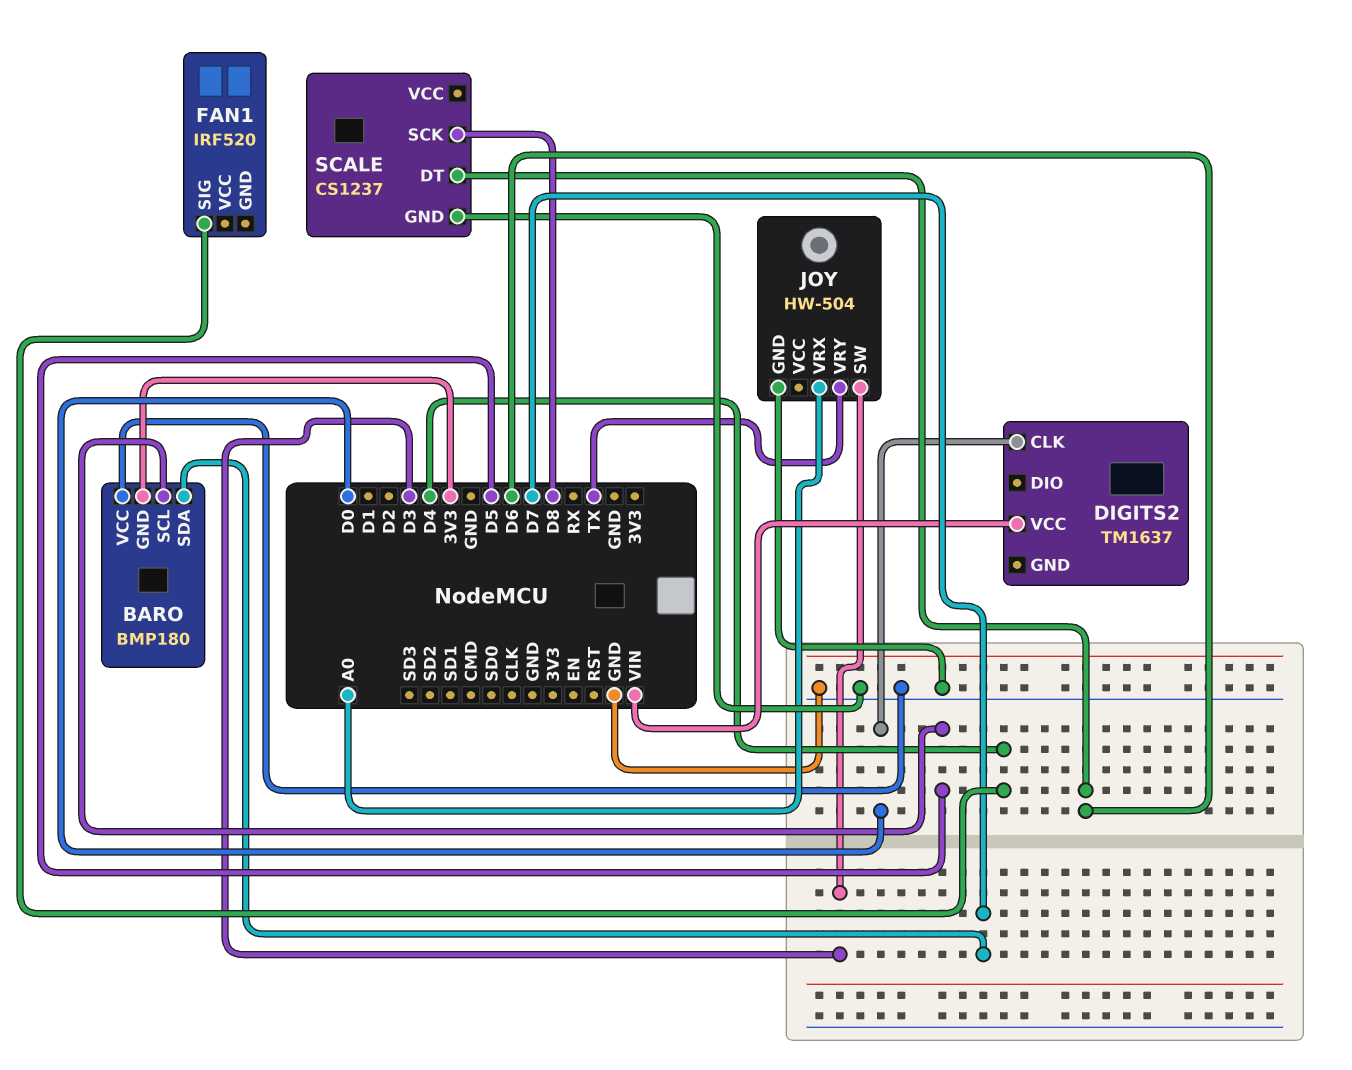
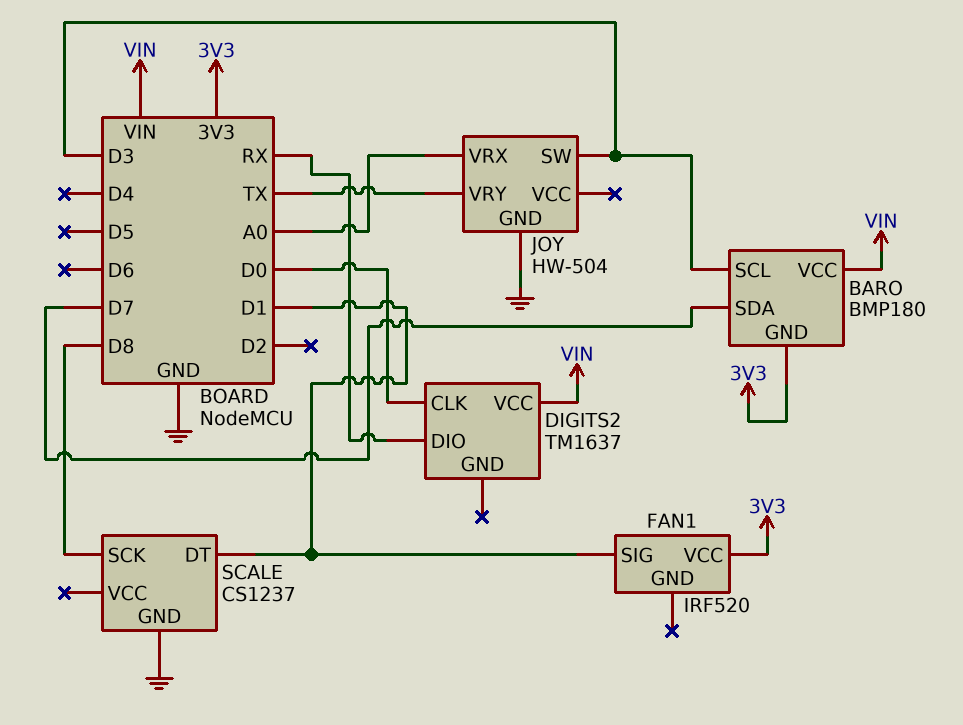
BARO pin SCL: D5 -> D3
BARO pin VCC: GND -> VIN
DIGITS2 pin DIO: none -> RX
FAN1 pin SIG: D4 -> D1
FAN1 pin VCC: none -> 3V3
SCALE pin DT: D6 -> D1

